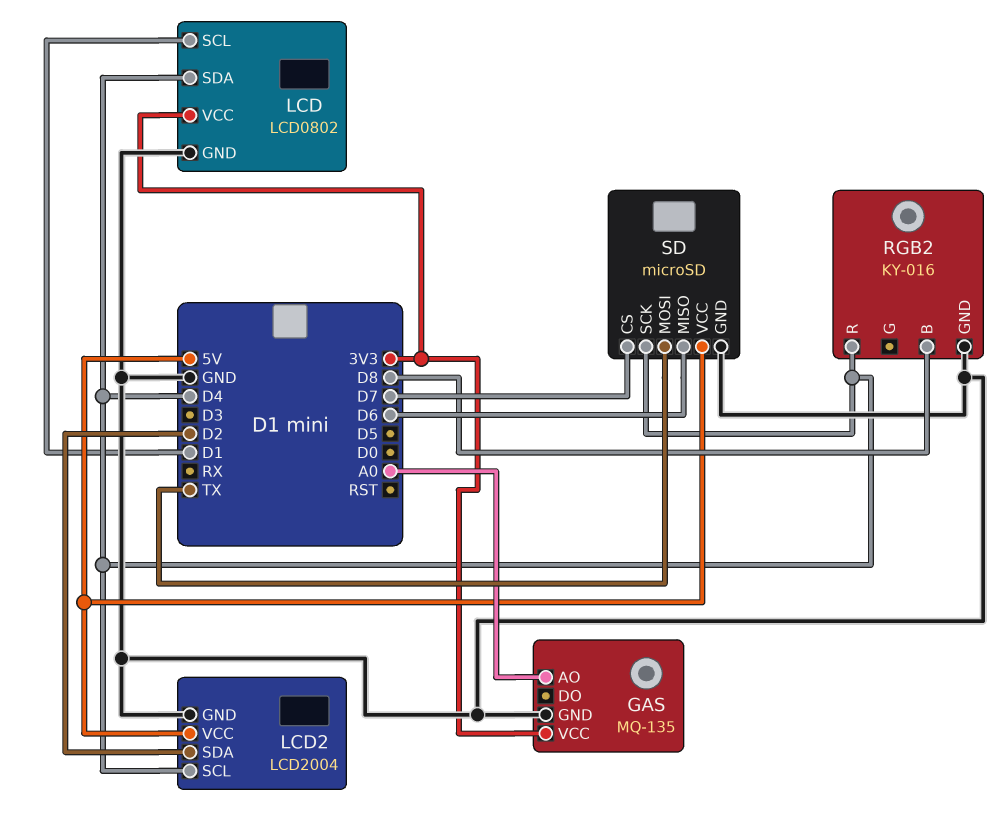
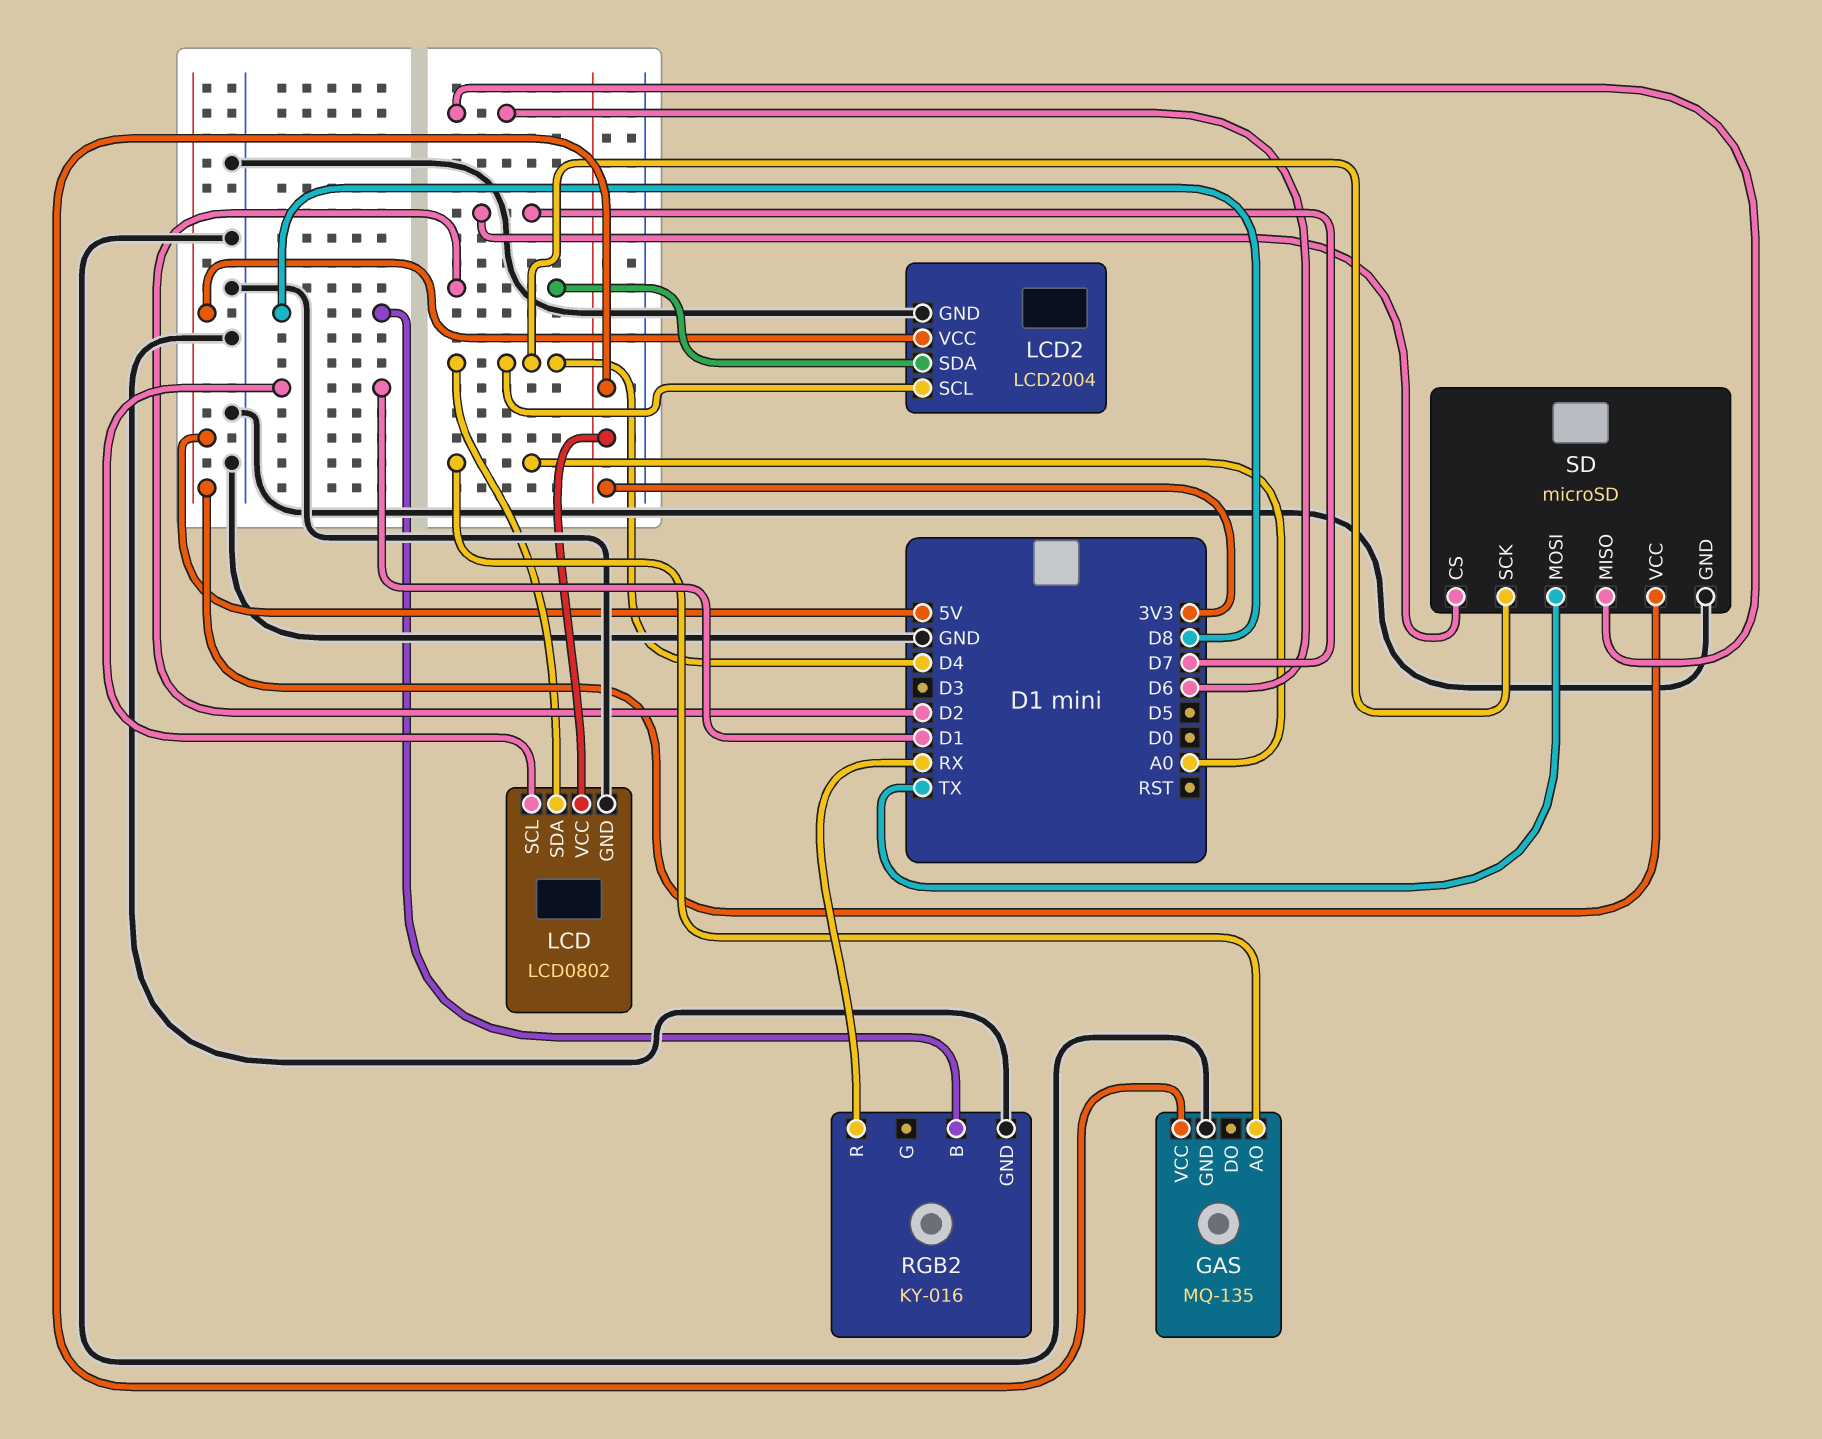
RGB2 pin R: D4 -> RX

